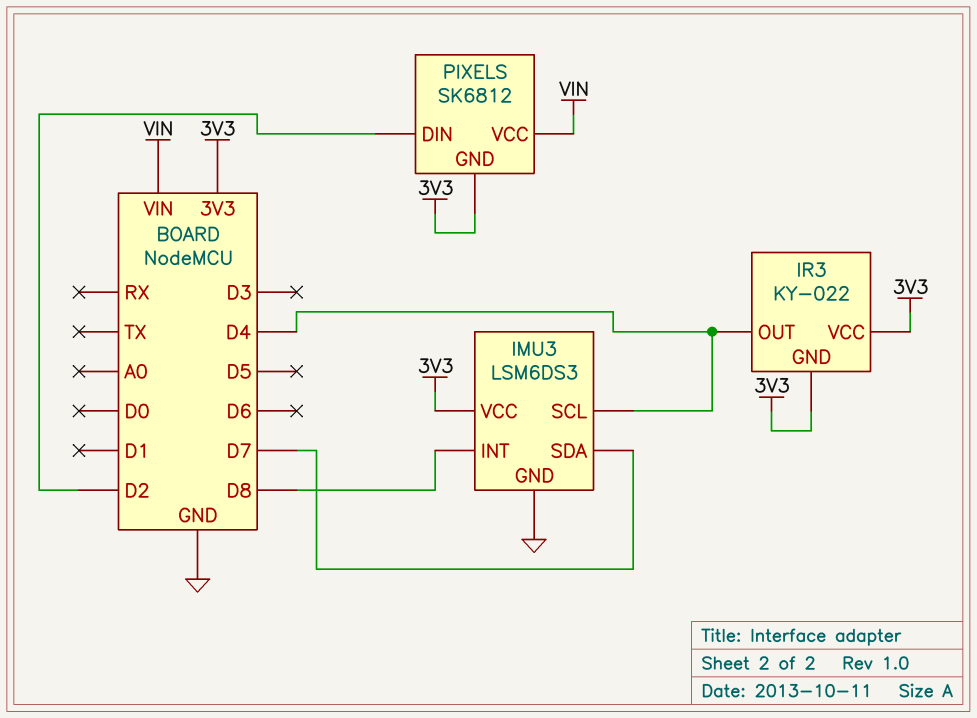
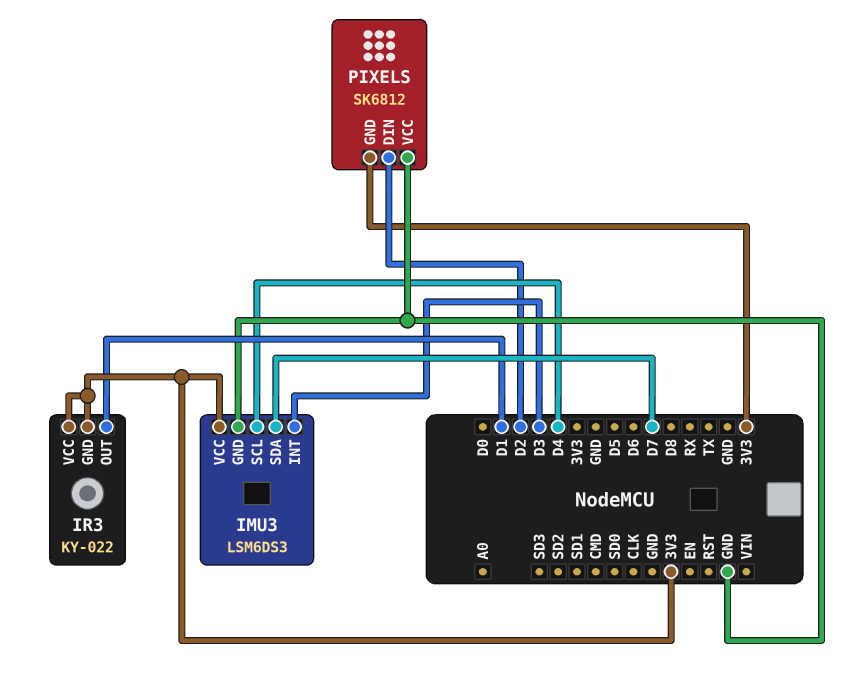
IMU3 pin INT: D8 -> D3
IR3 pin OUT: D4 -> D1
PIXELS pin VCC: VIN -> GND

